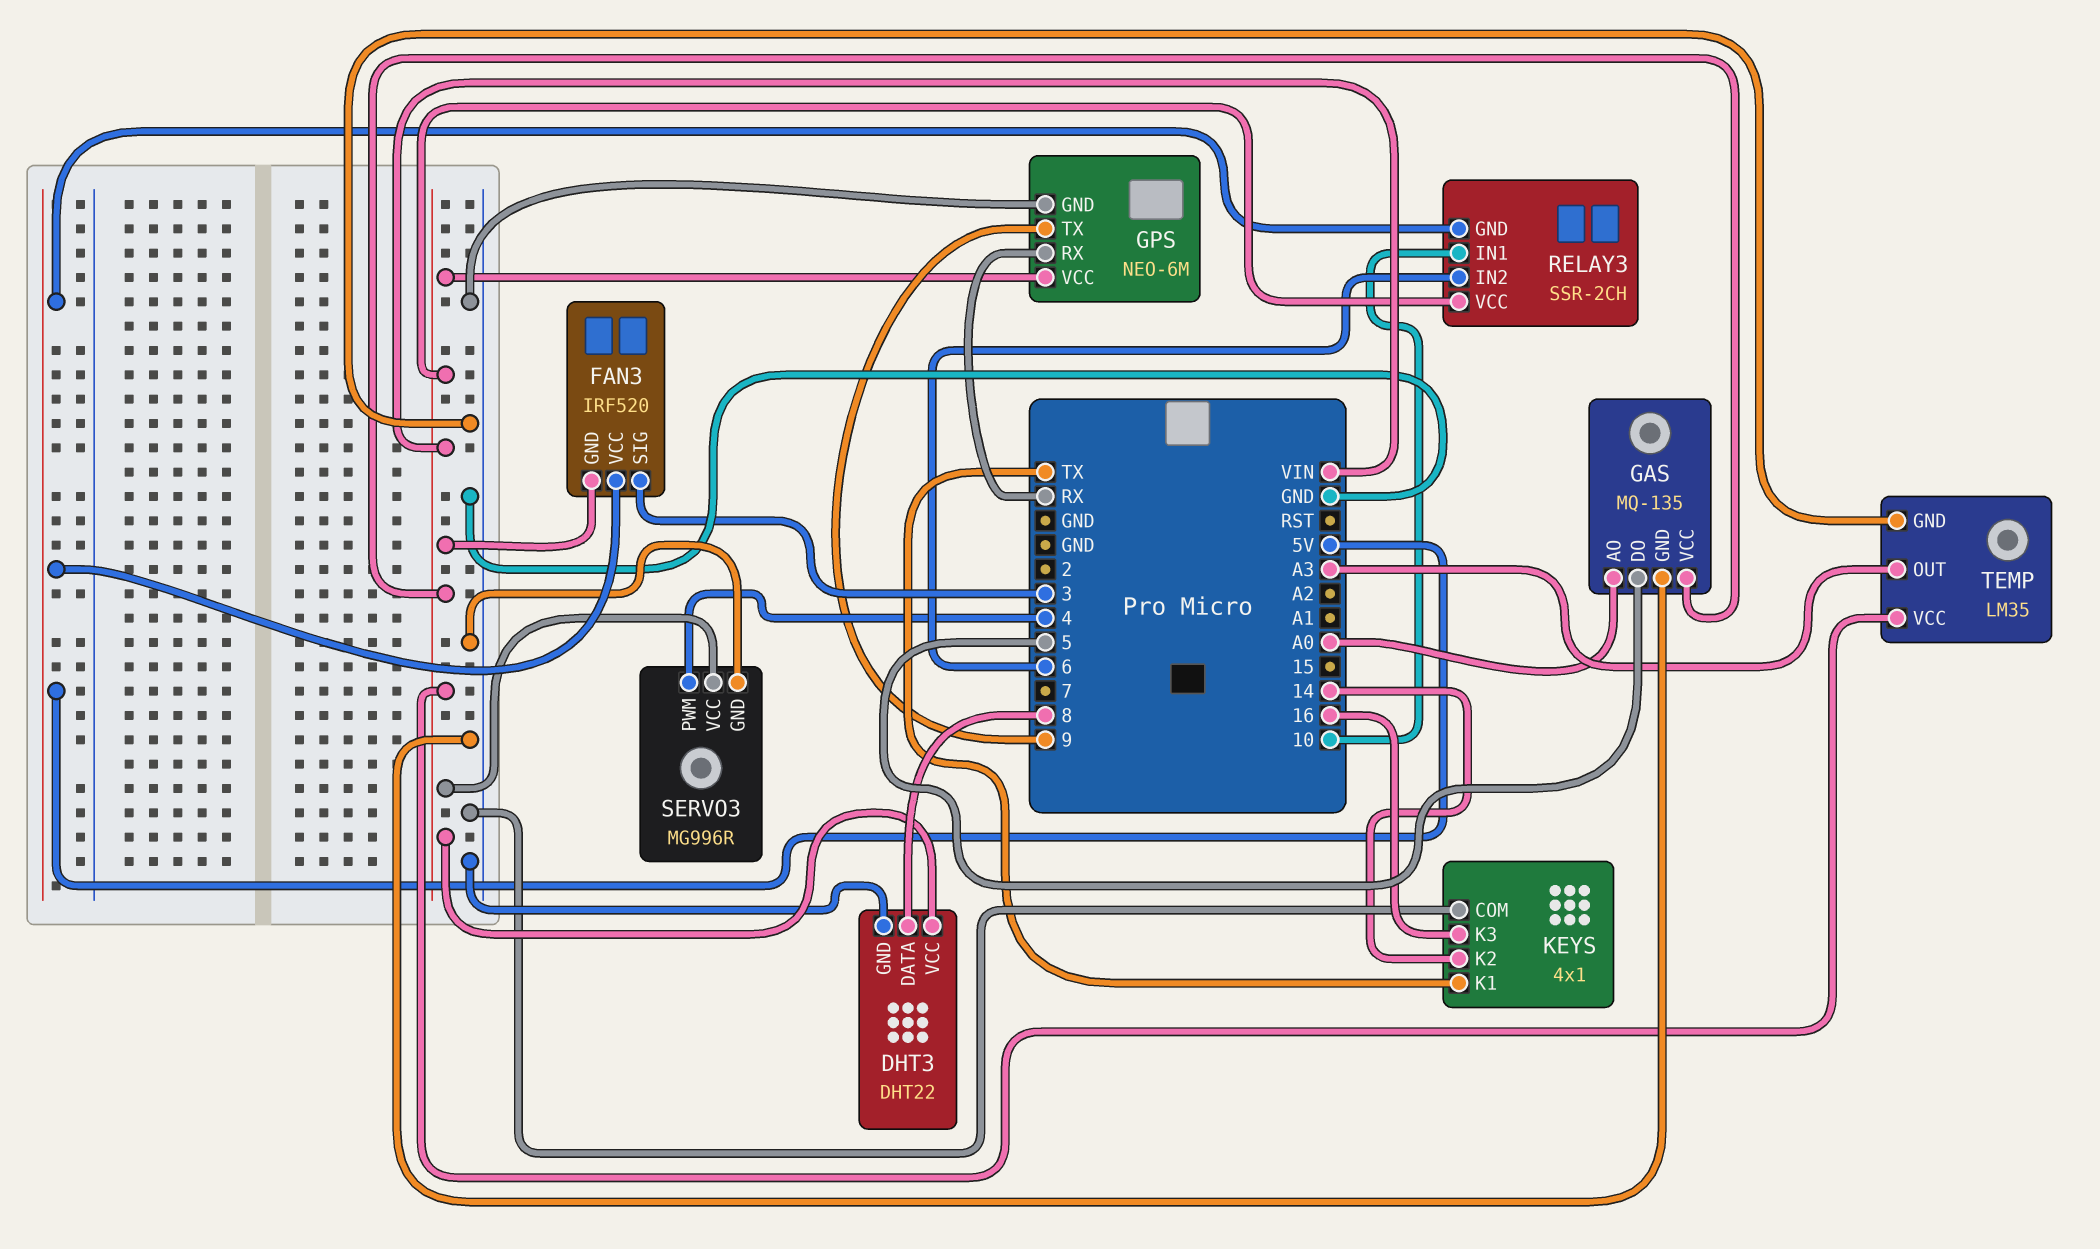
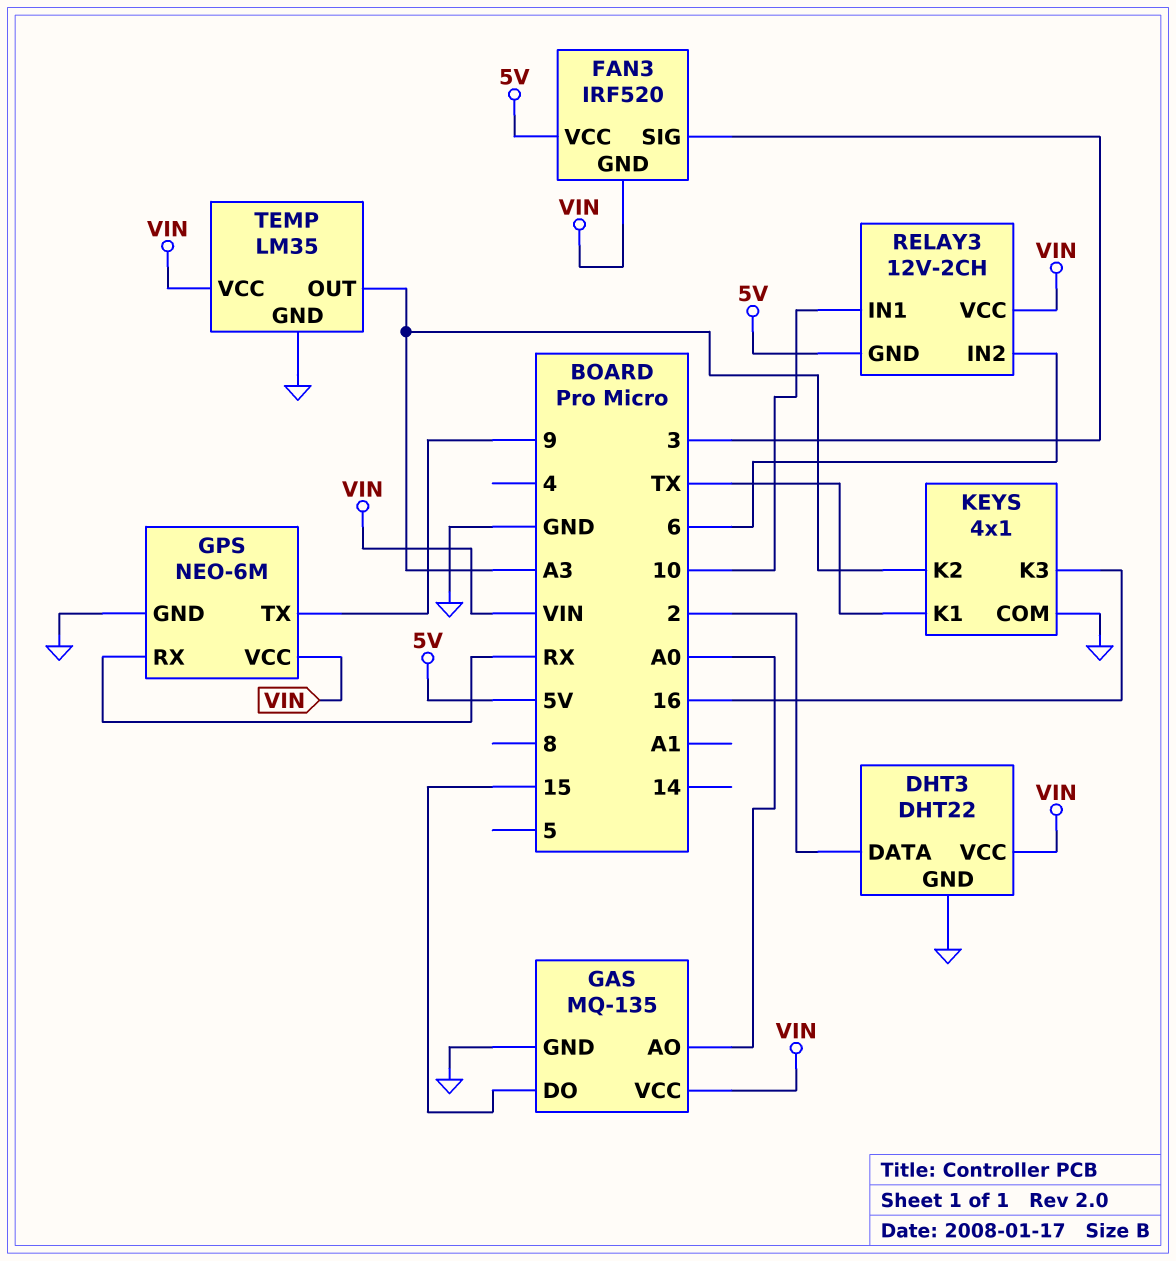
DHT3 pin DATA: 8 -> 2
GAS pin DO: 5 -> 15
KEYS pin K2: 14 -> A3
RELAY3: SSR-2CH -> 12V-2CH
SERVO3: MG996R -> none
SERVO3 pin GND: GND -> none
SERVO3 pin PWM: 4 -> none
SERVO3 pin VCC: VIN -> none

